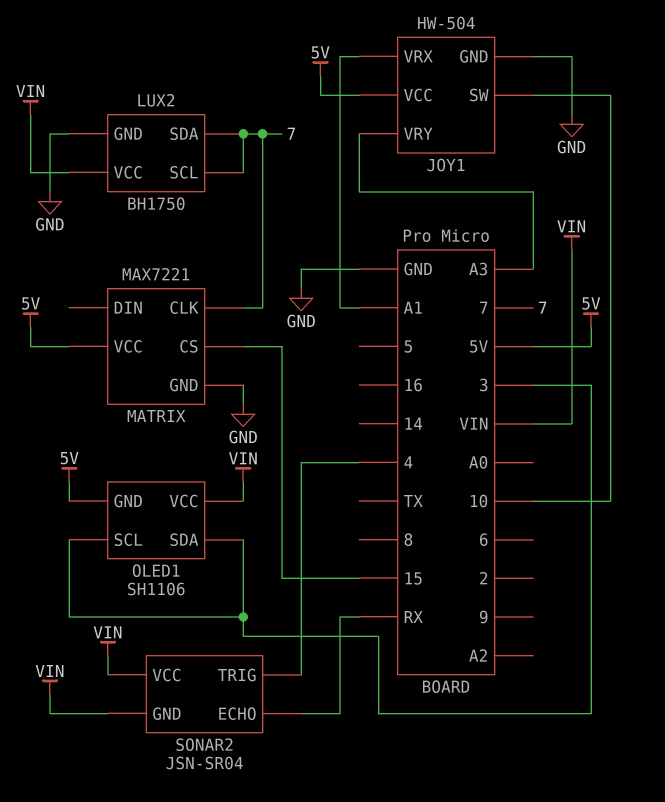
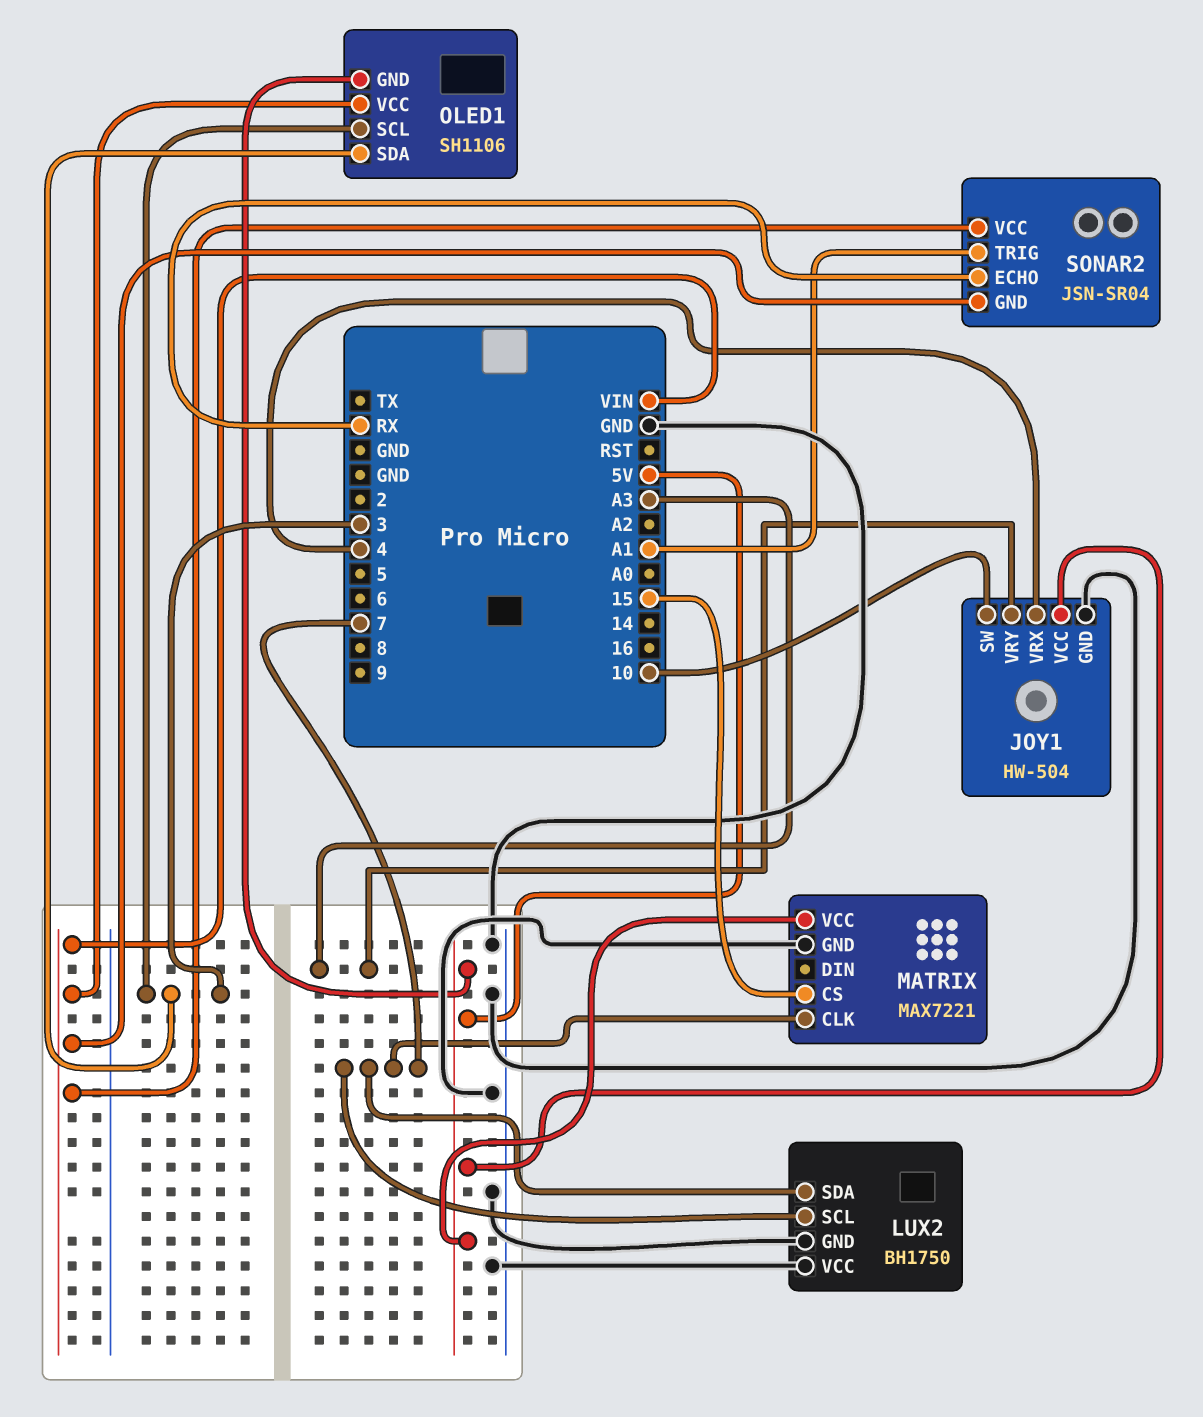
JOY1 pin VRX: A1 -> 4
LUX2 pin VCC: VIN -> GND
SONAR2 pin TRIG: 4 -> A1

